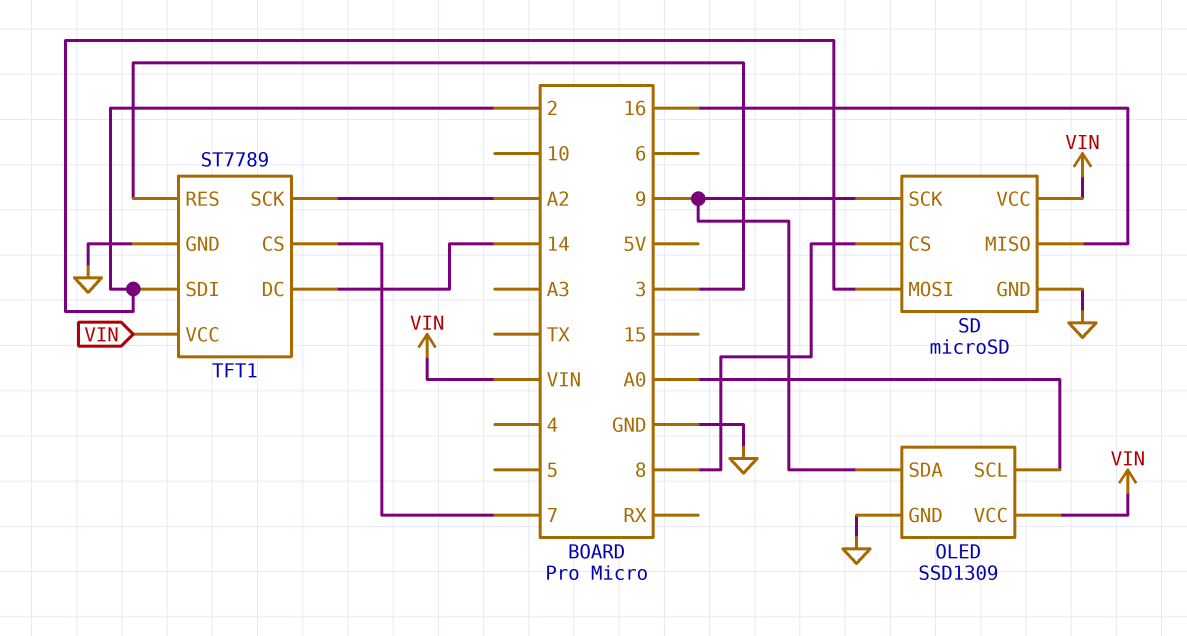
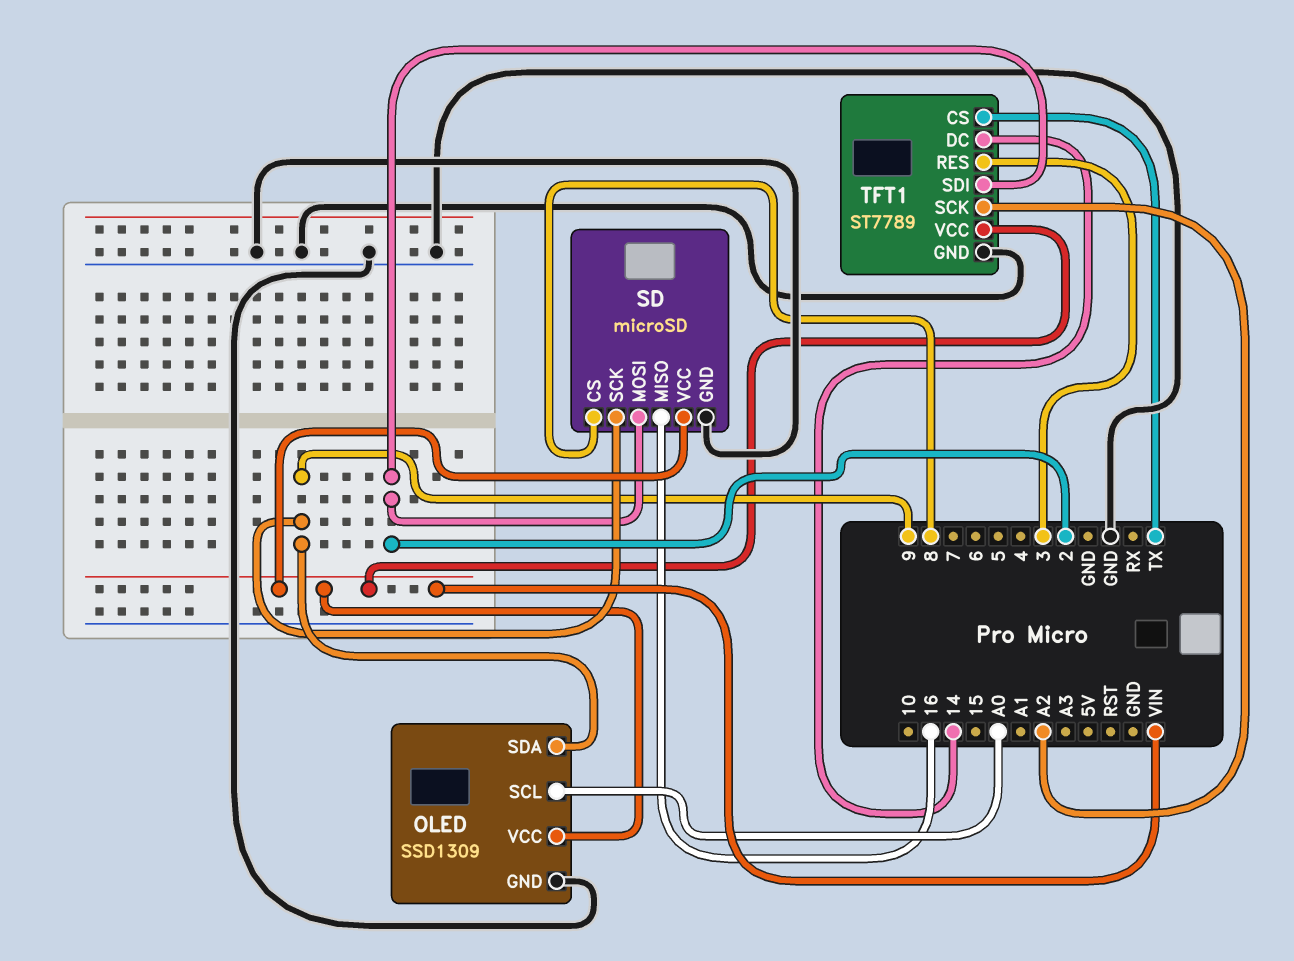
TFT1 pin CS: 7 -> TX

